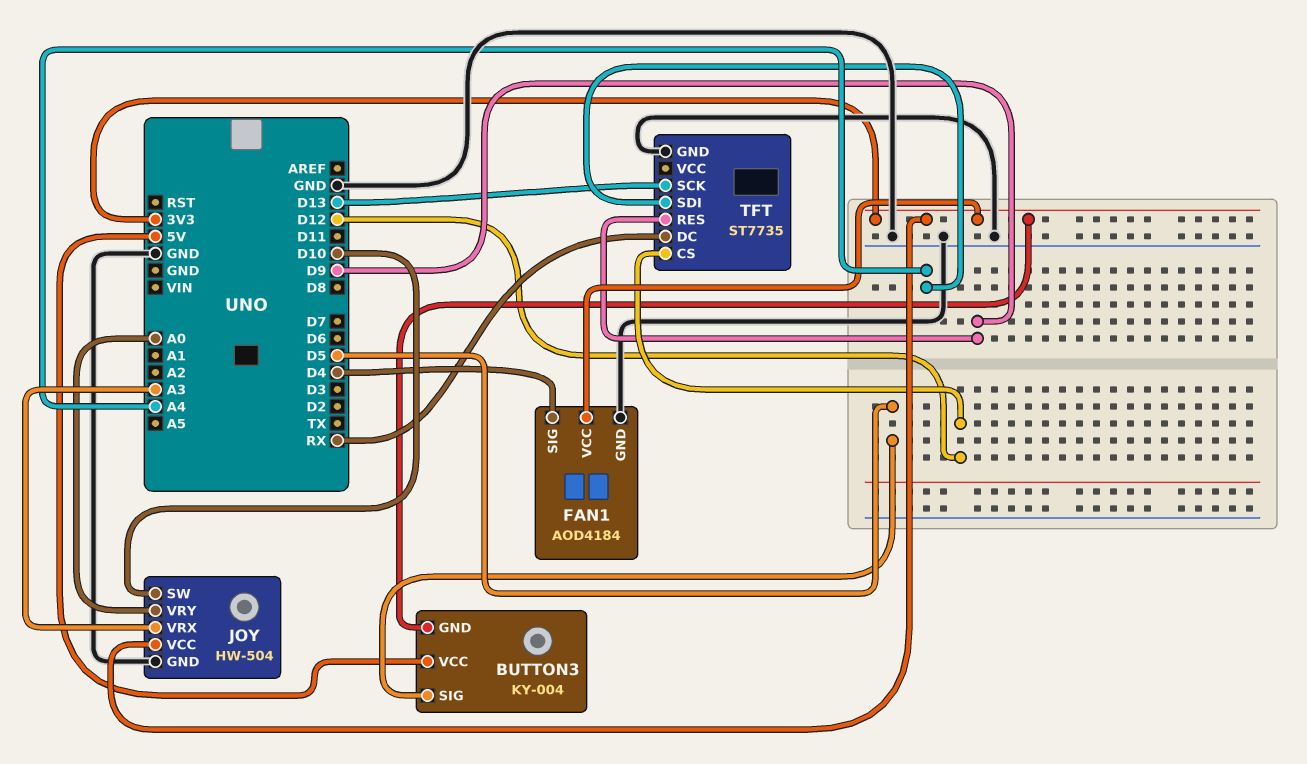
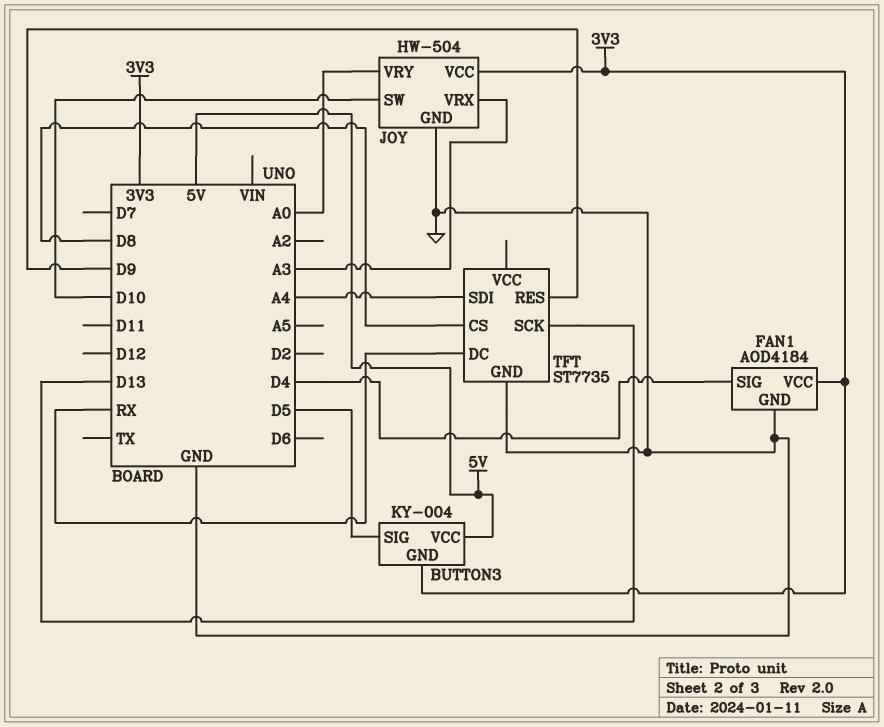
TFT pin CS: D12 -> D8

